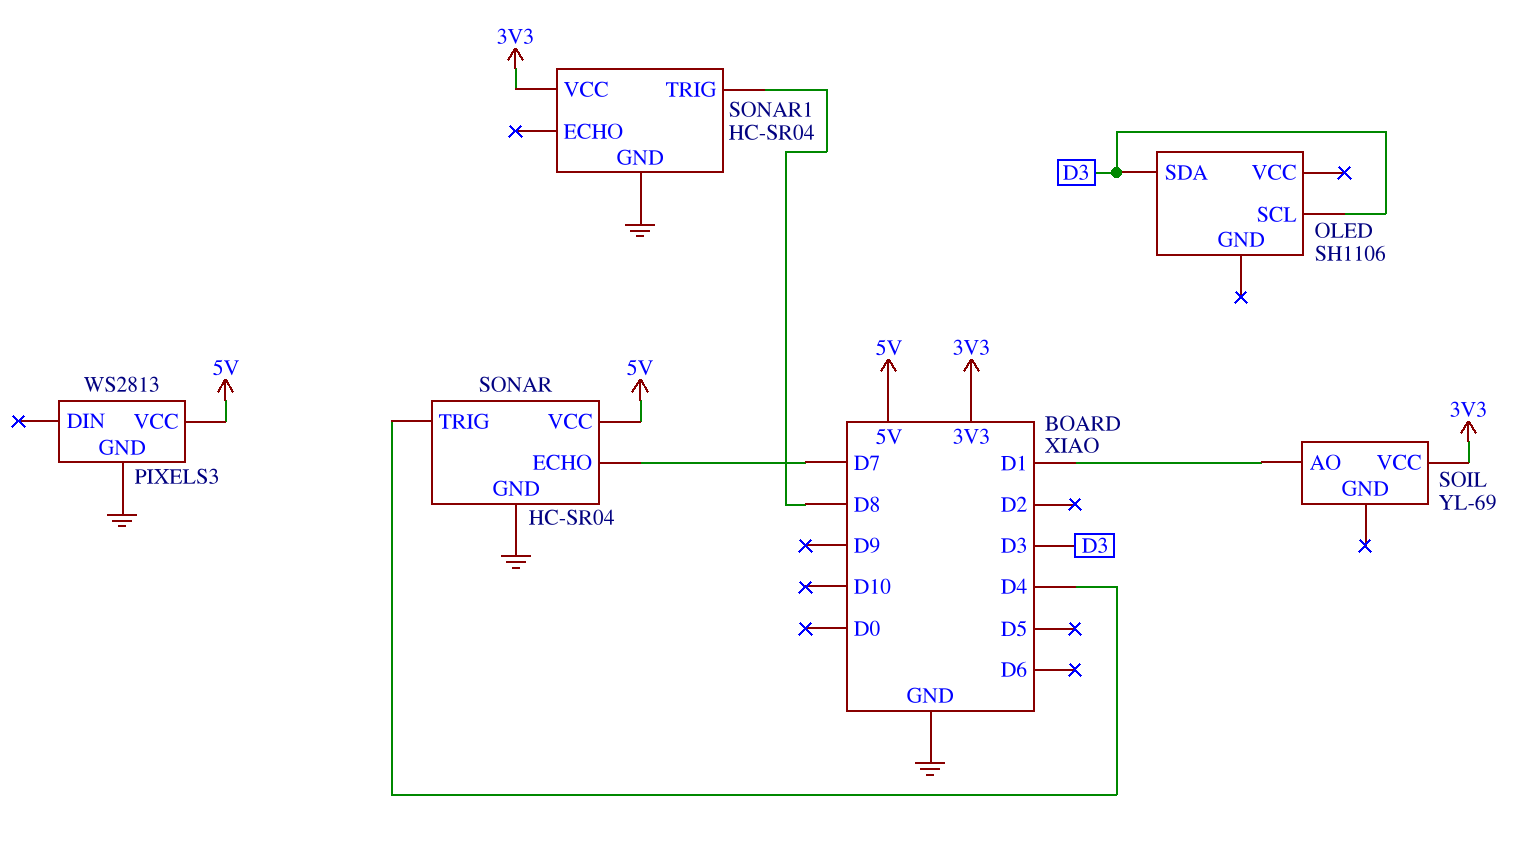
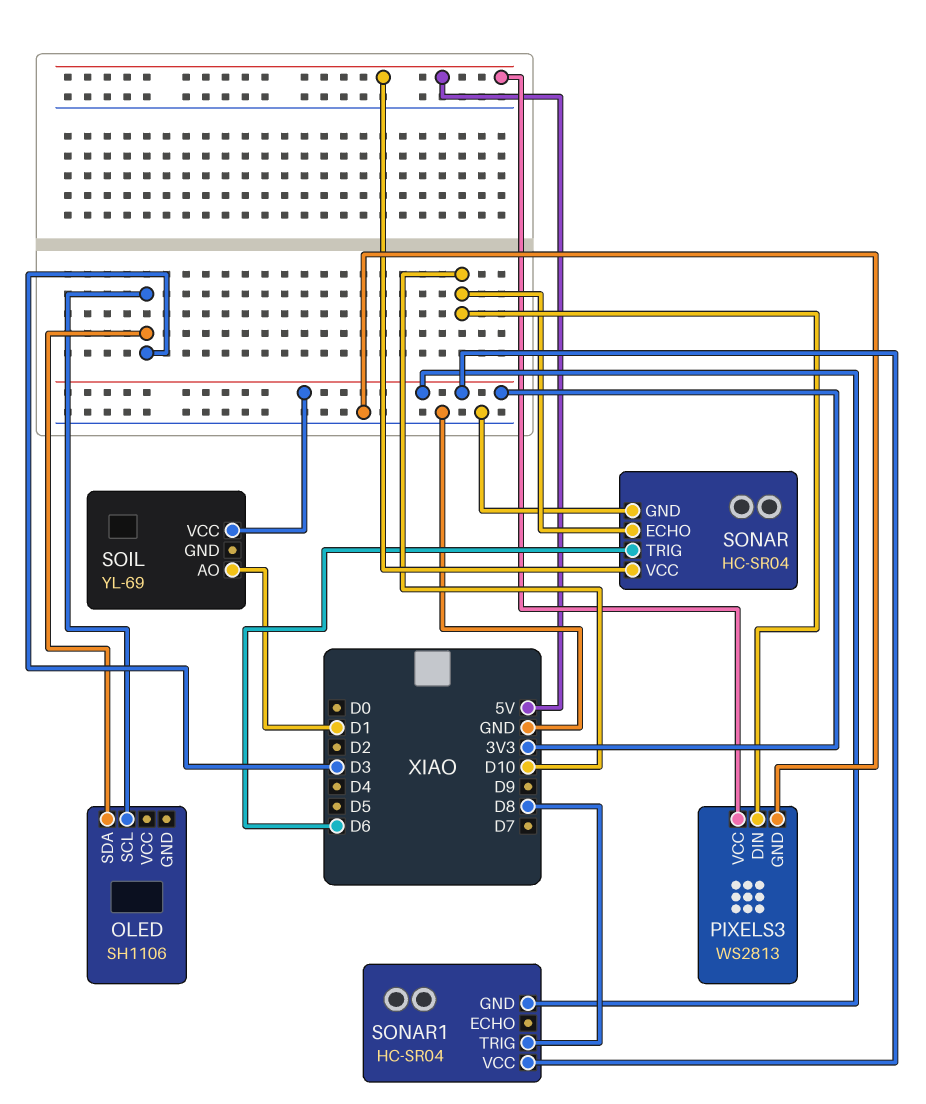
PIXELS3 pin DIN: none -> D10
SONAR pin ECHO: D7 -> D10
SONAR pin TRIG: D4 -> D6
SONAR1 pin GND: GND -> 3V3

